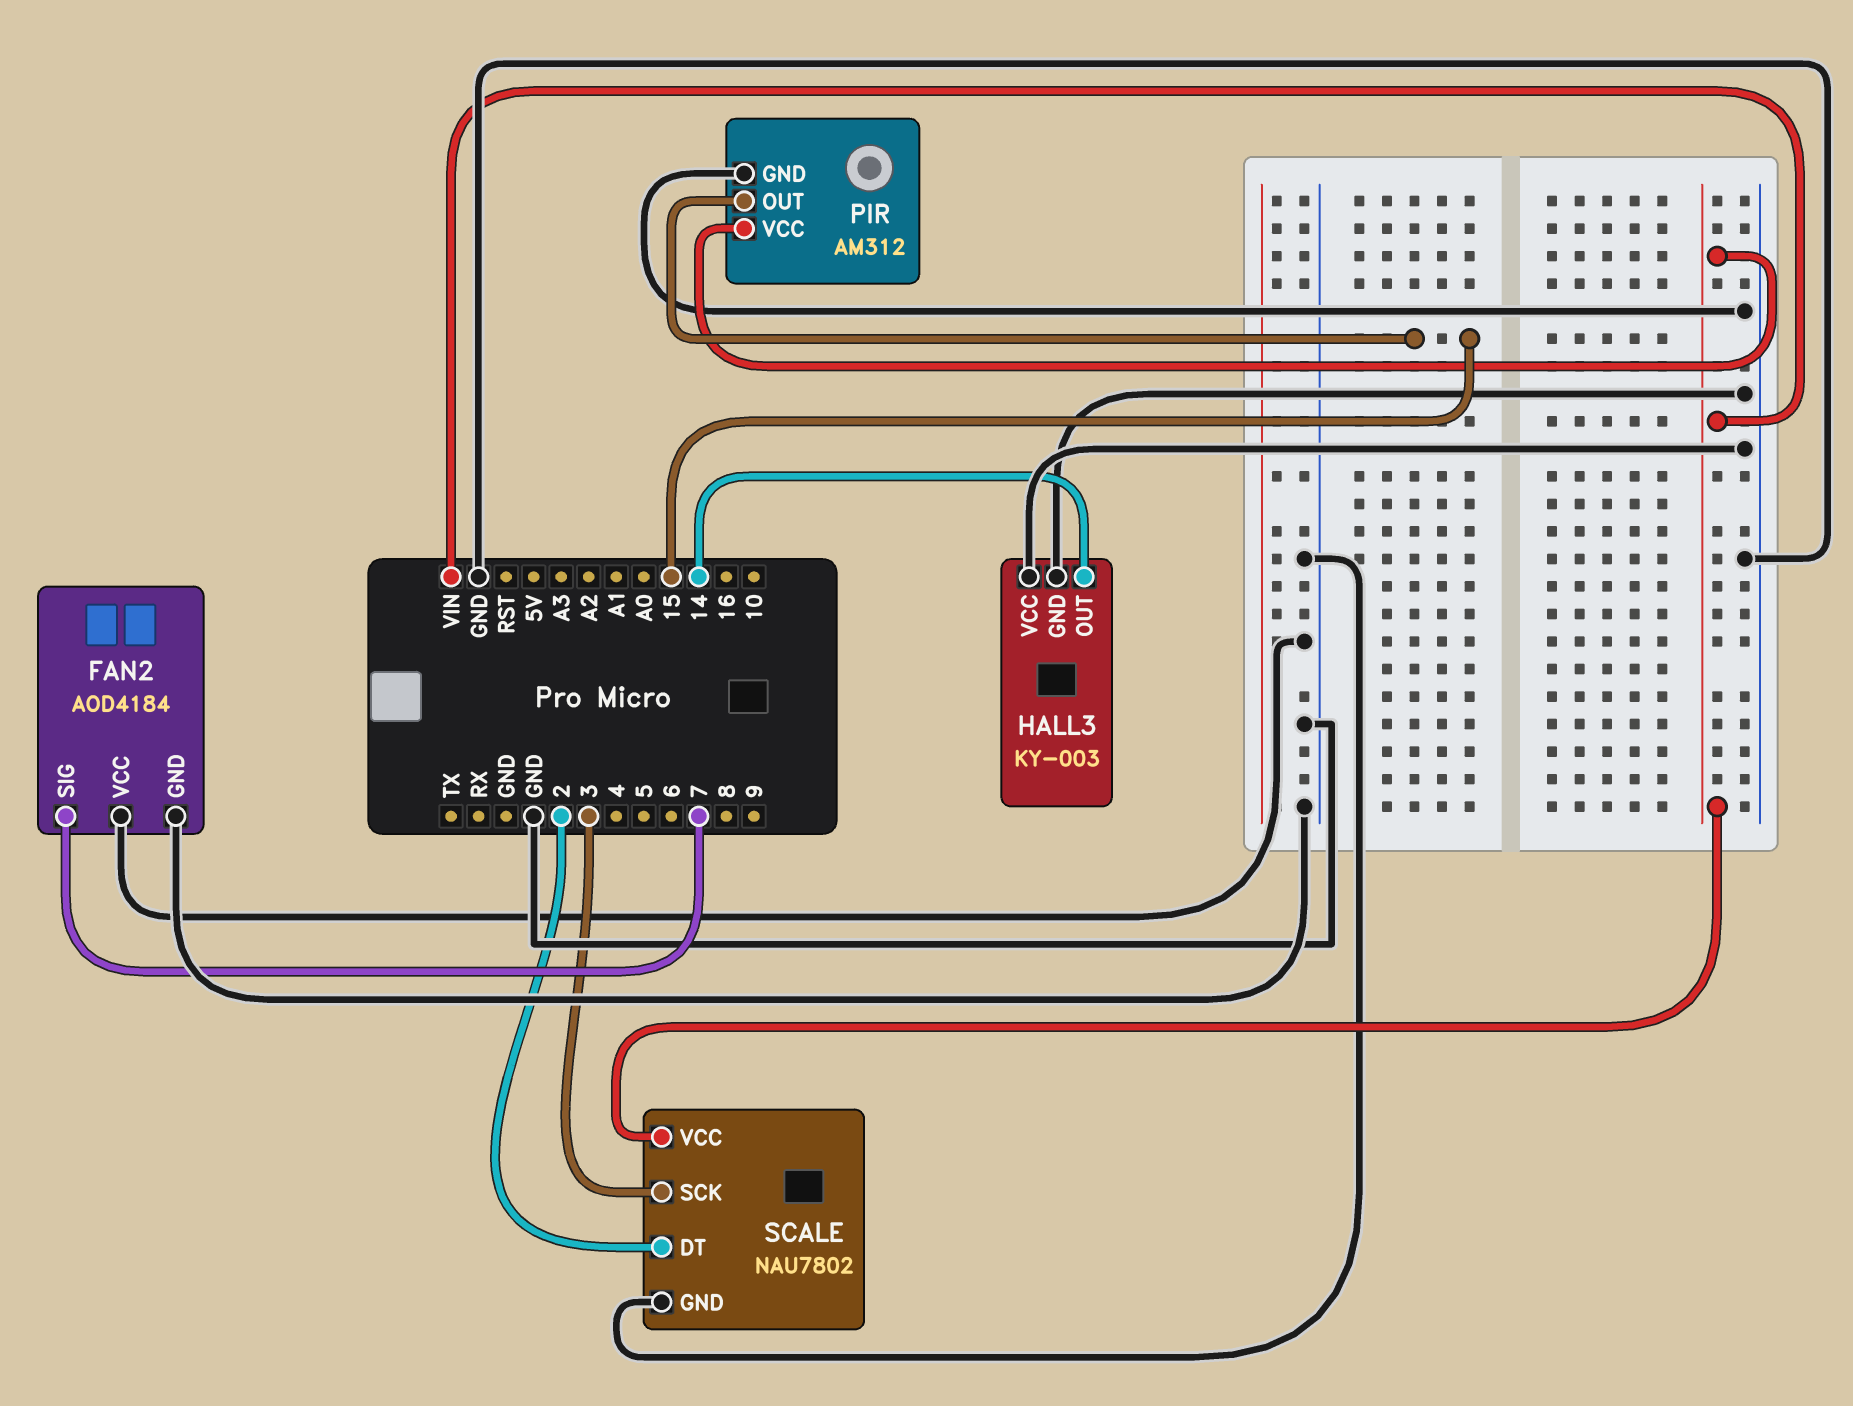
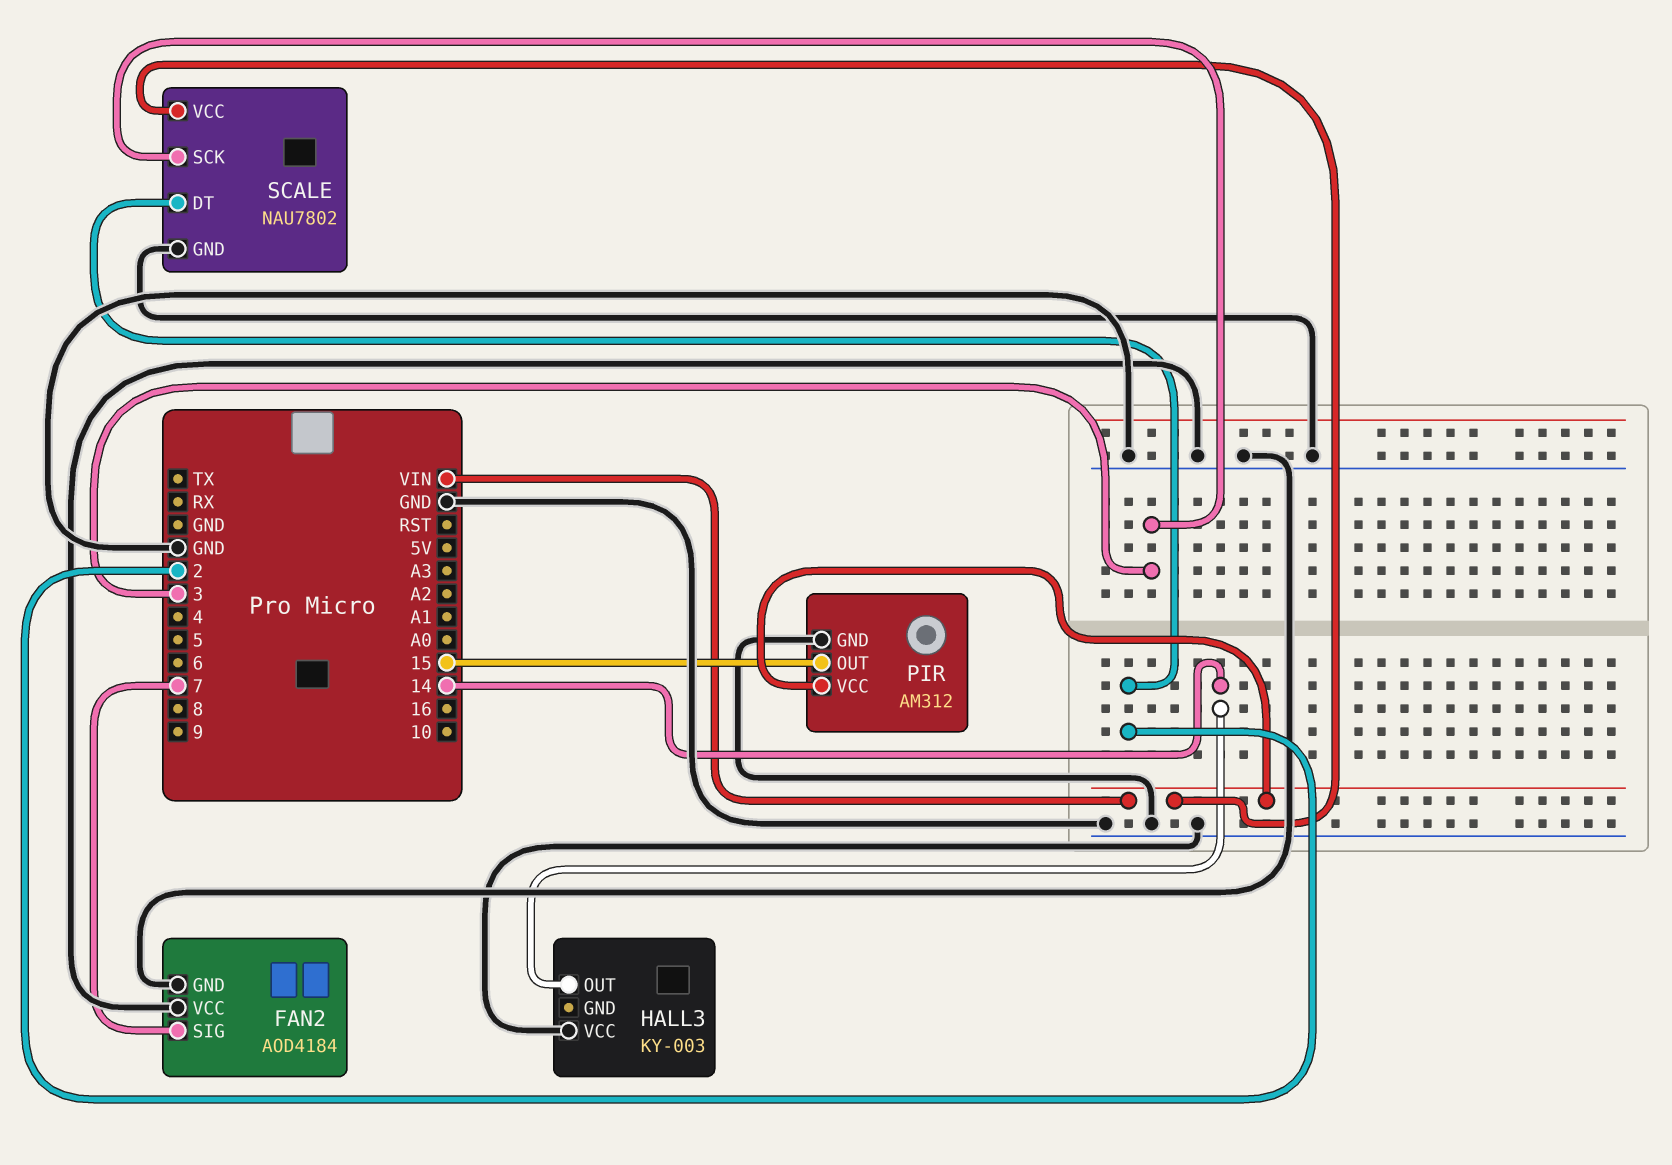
HALL3 pin GND: GND -> none

